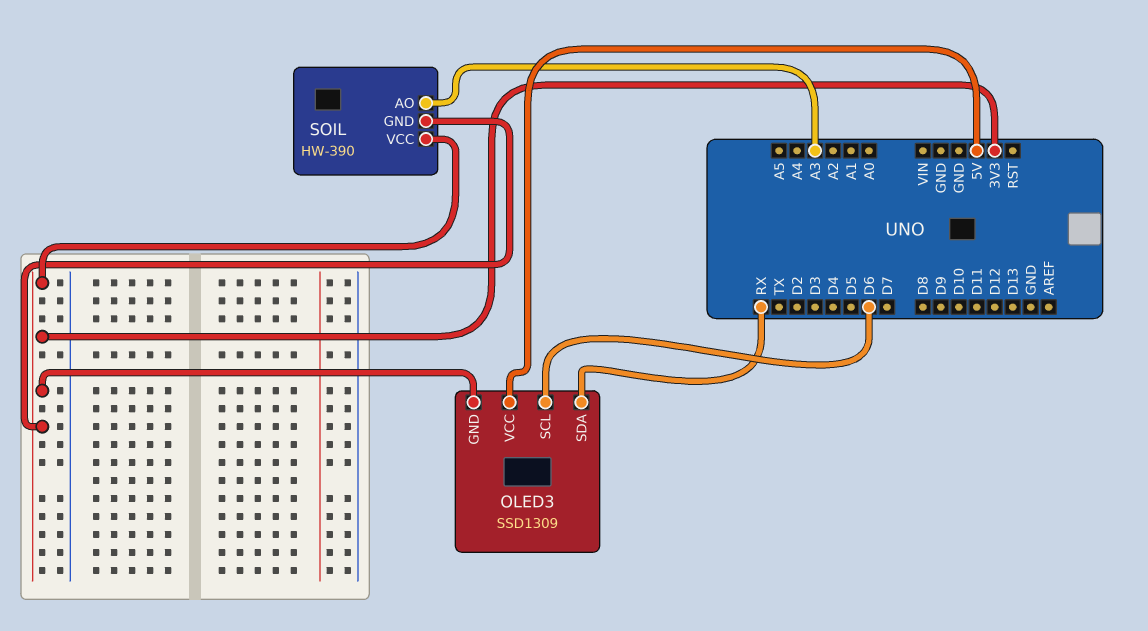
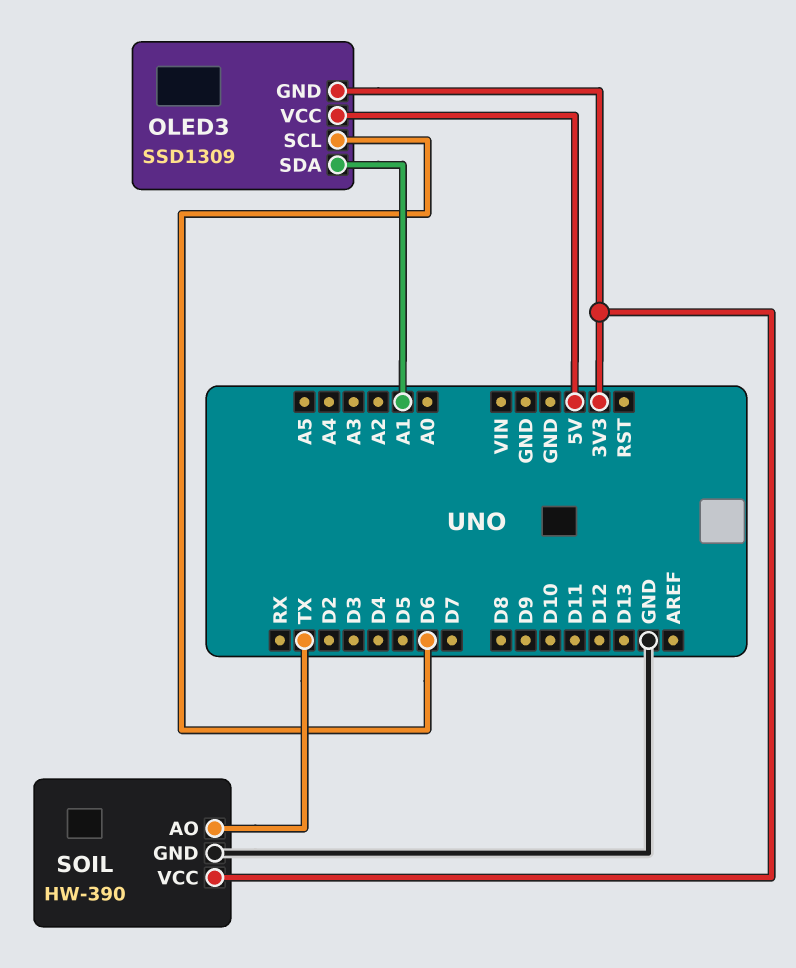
OLED3 pin SDA: RX -> A1
SOIL pin AO: A3 -> TX
SOIL pin GND: 3V3 -> GND

